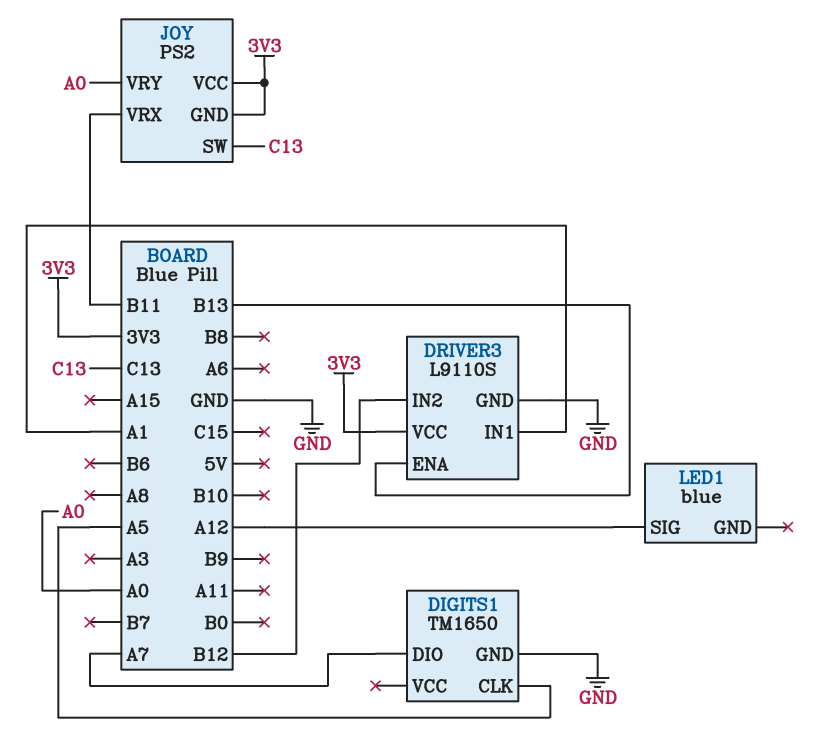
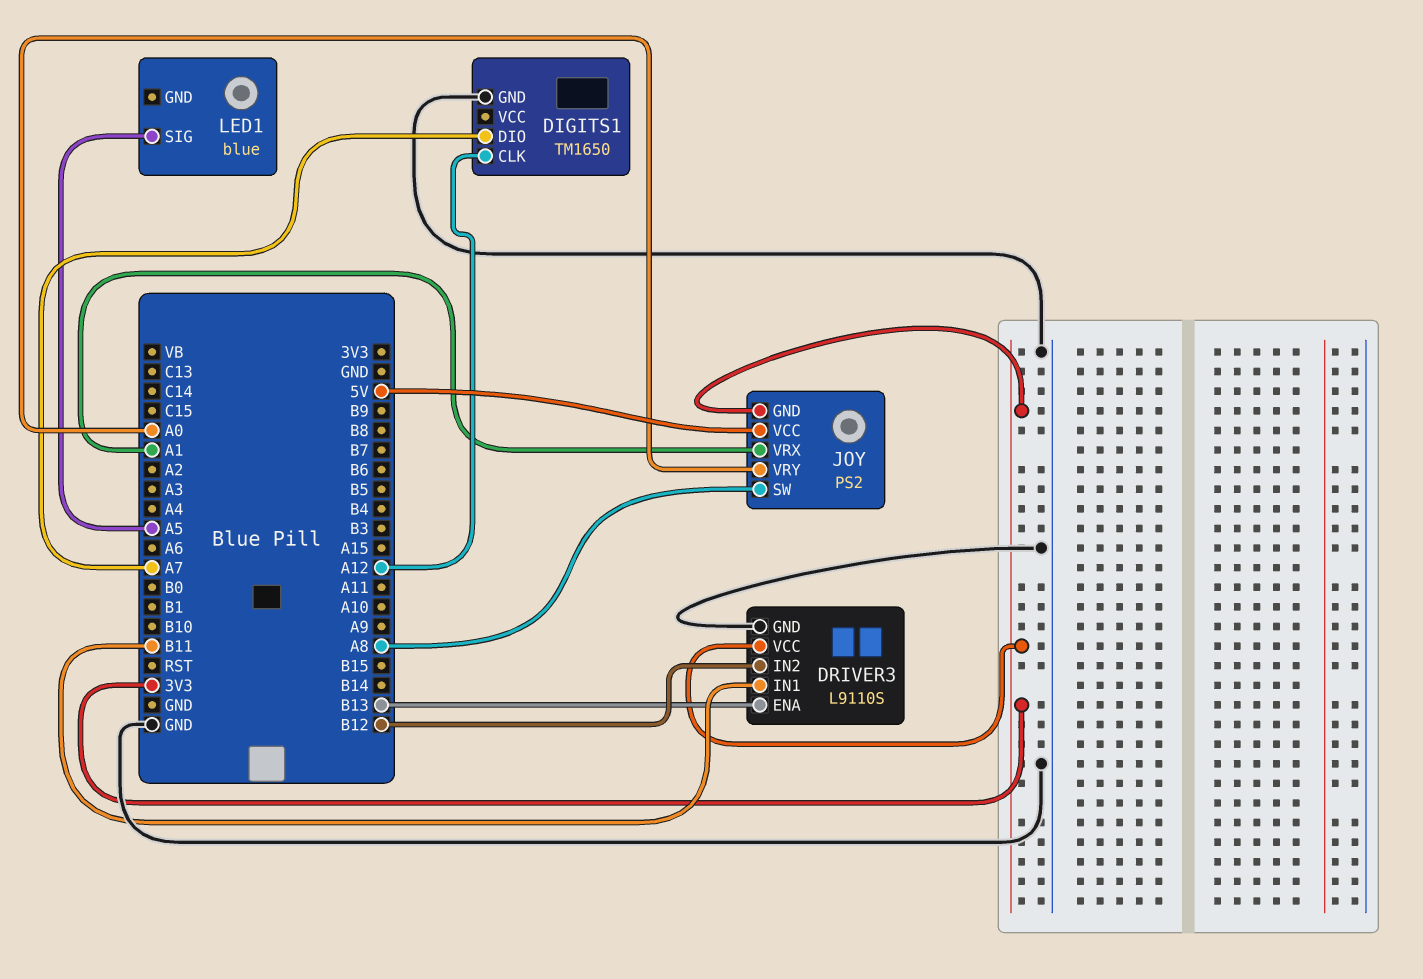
DIGITS1 pin CLK: A5 -> A12
DRIVER3 pin IN1: A1 -> B11
JOY pin SW: C13 -> A8
JOY pin VCC: 3V3 -> 5V
JOY pin VRX: B11 -> A1
LED1 pin SIG: A12 -> A5

